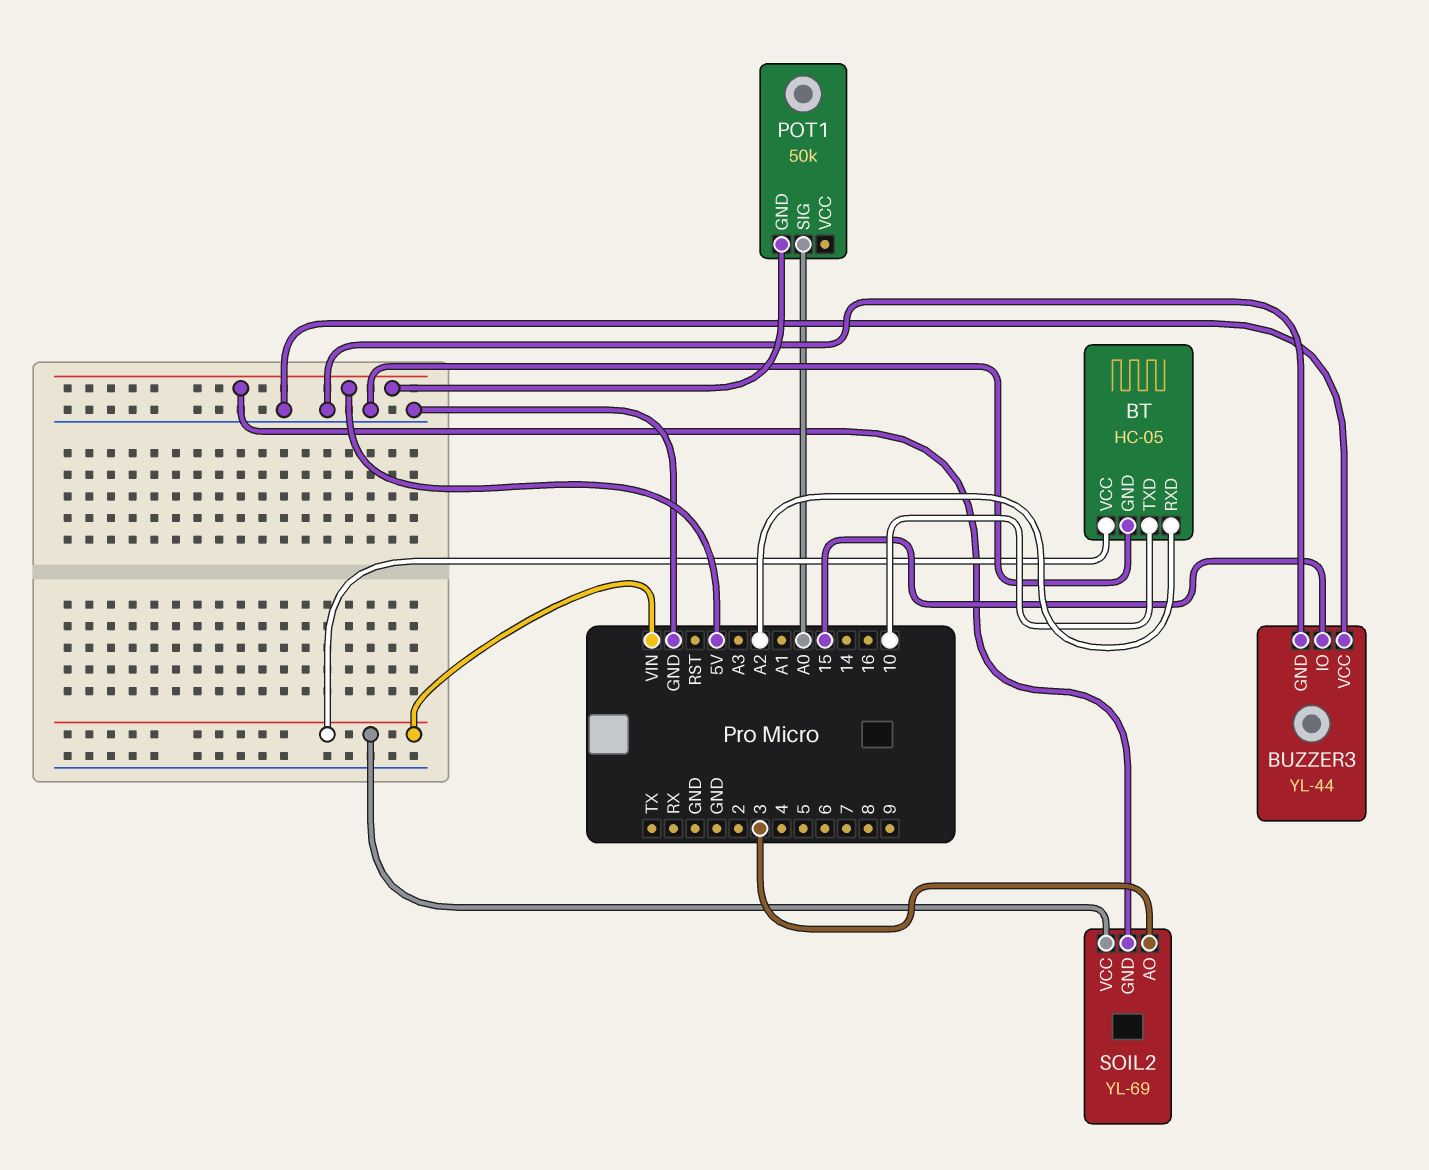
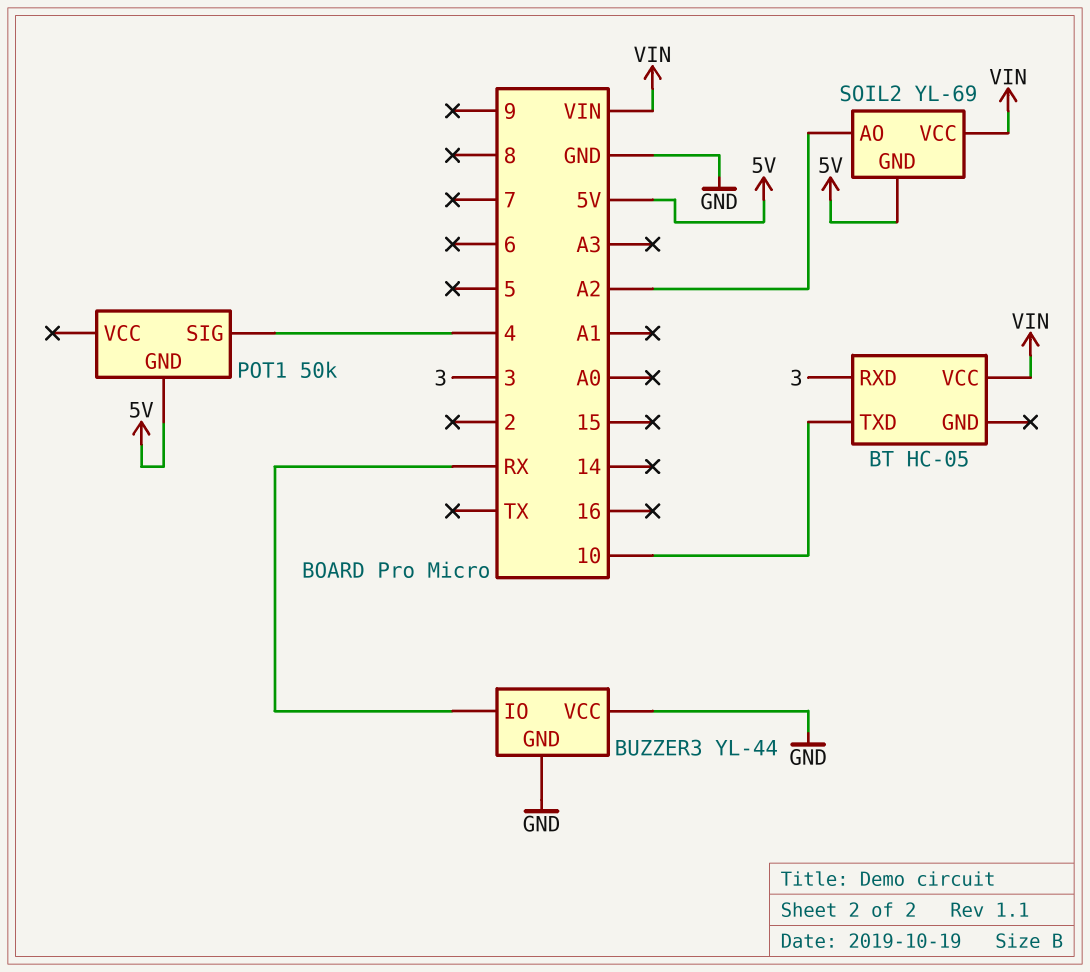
BT pin GND: GND -> none
BT pin RXD: A2 -> 3
BUZZER3 pin IO: 15 -> RX
POT1 pin SIG: A0 -> 4
SOIL2 pin AO: 3 -> A2

